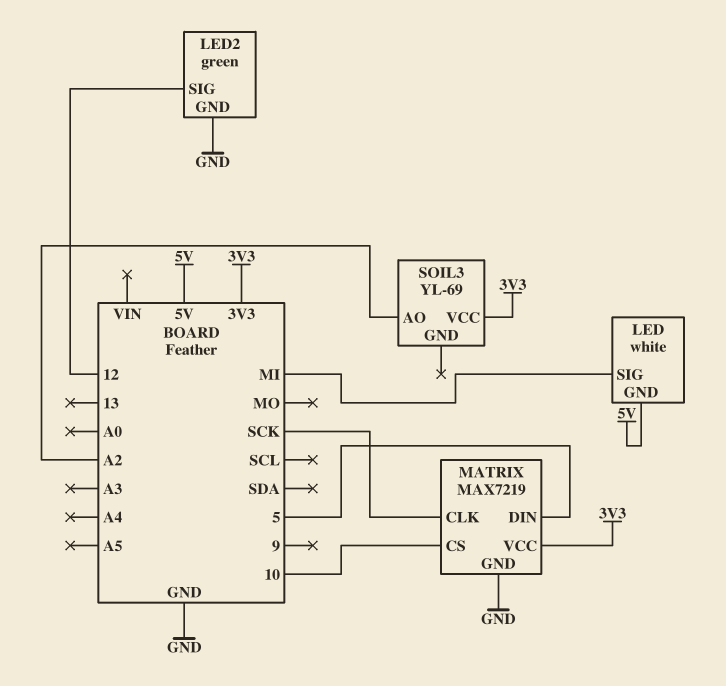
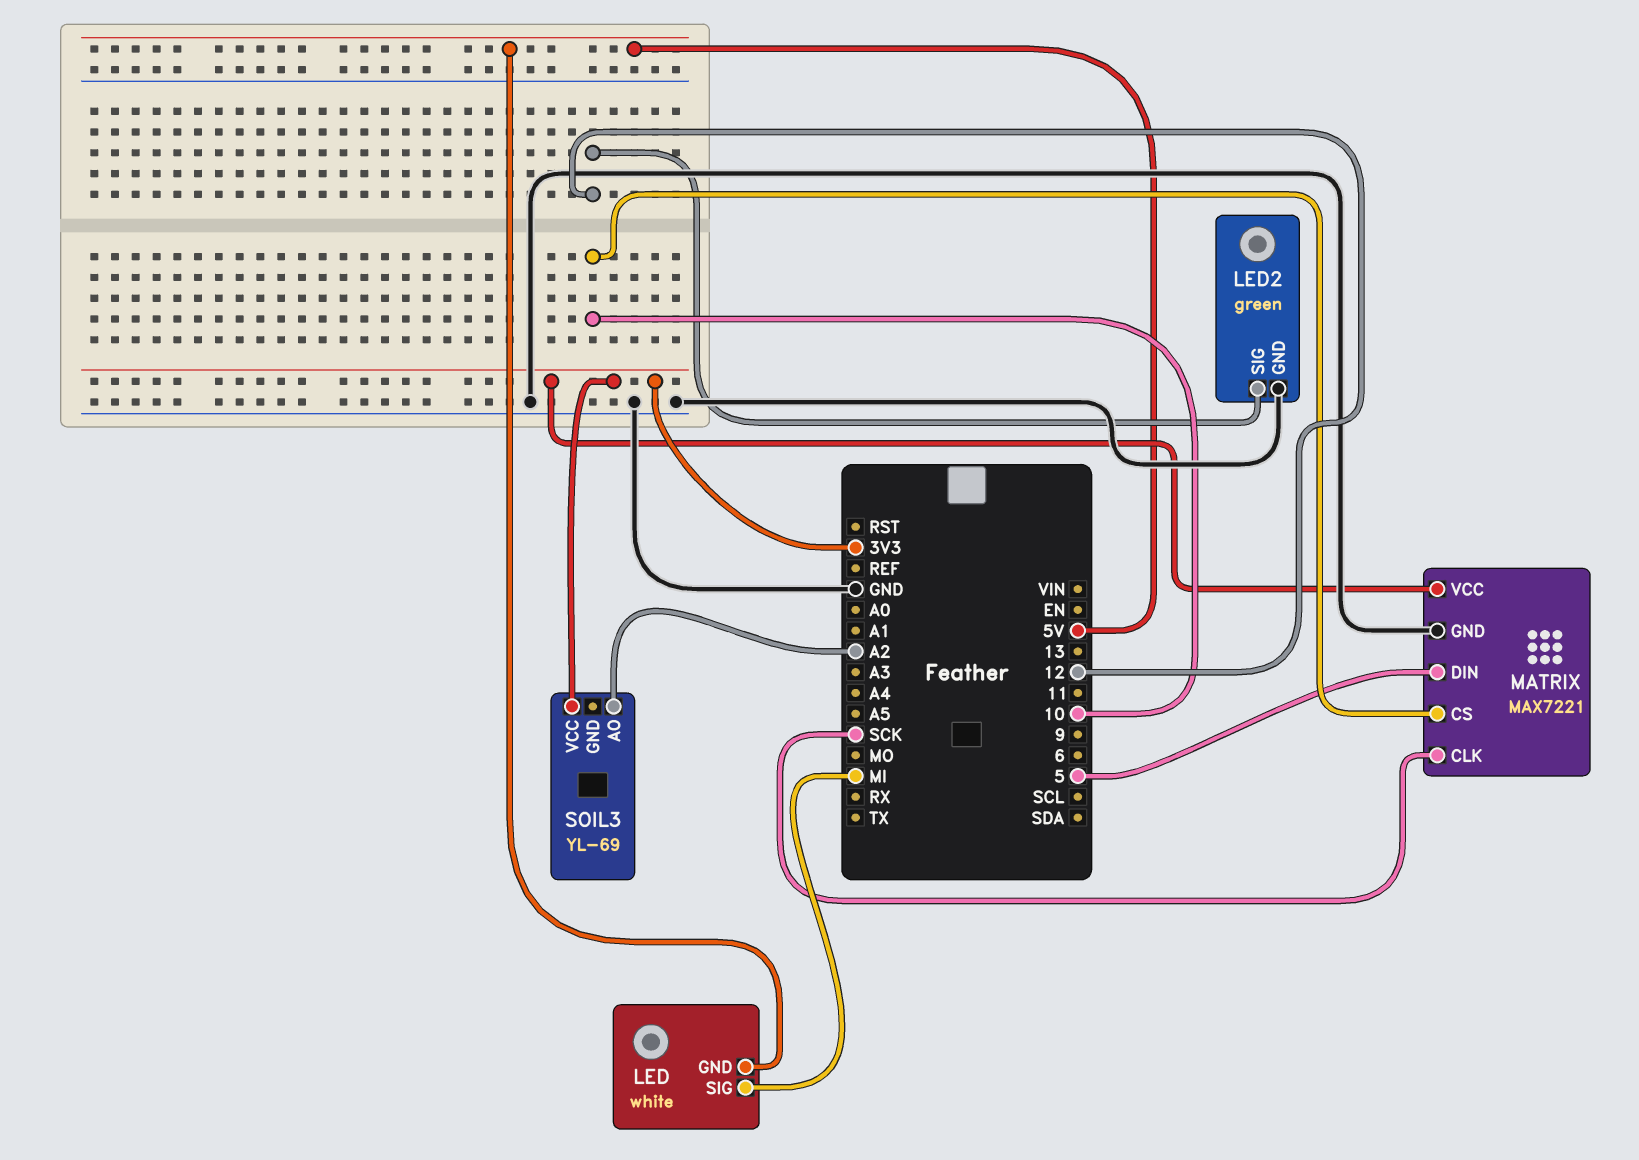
MATRIX: MAX7219 -> MAX7221

